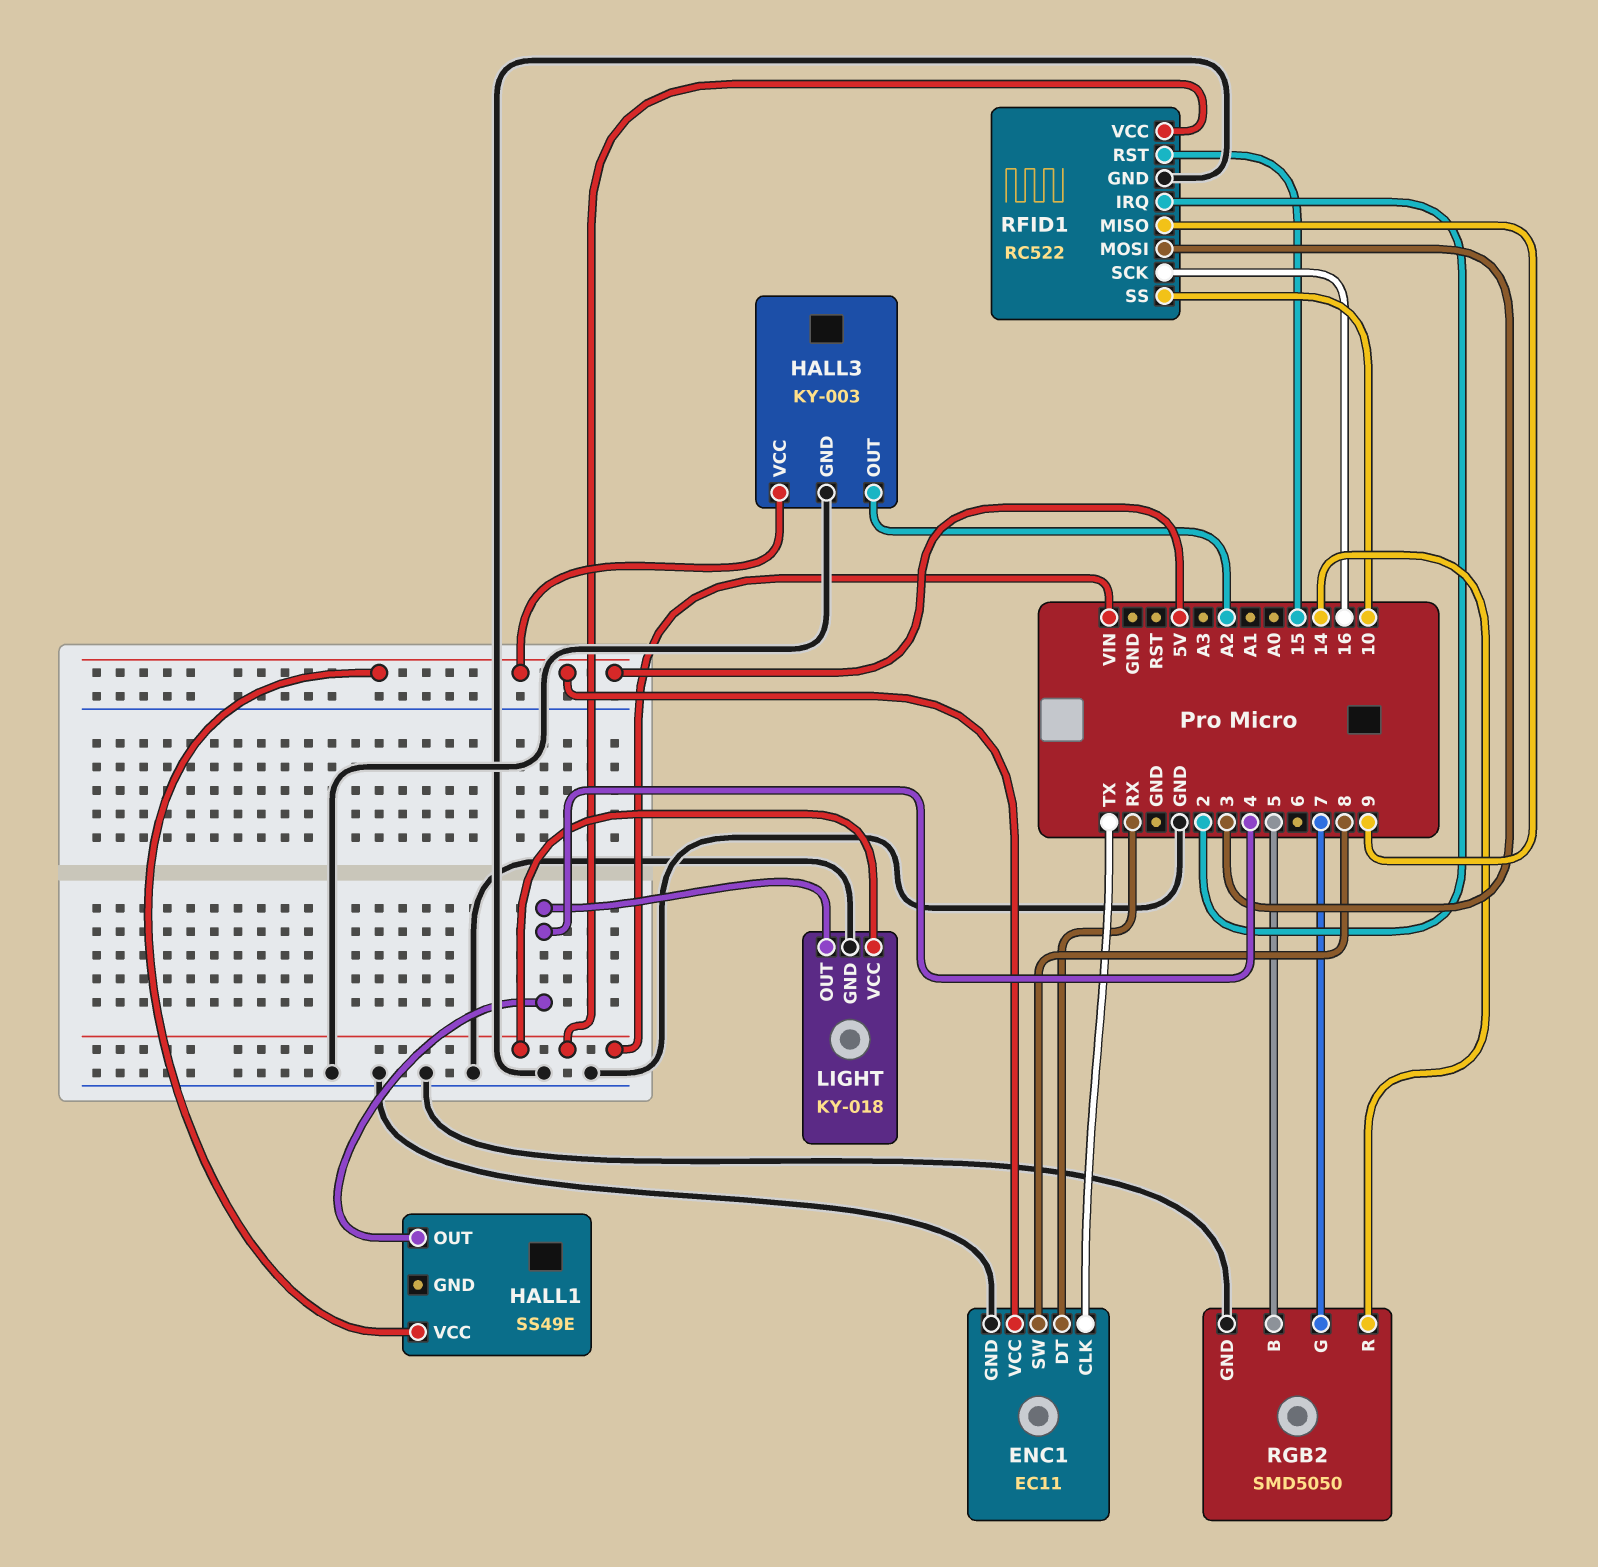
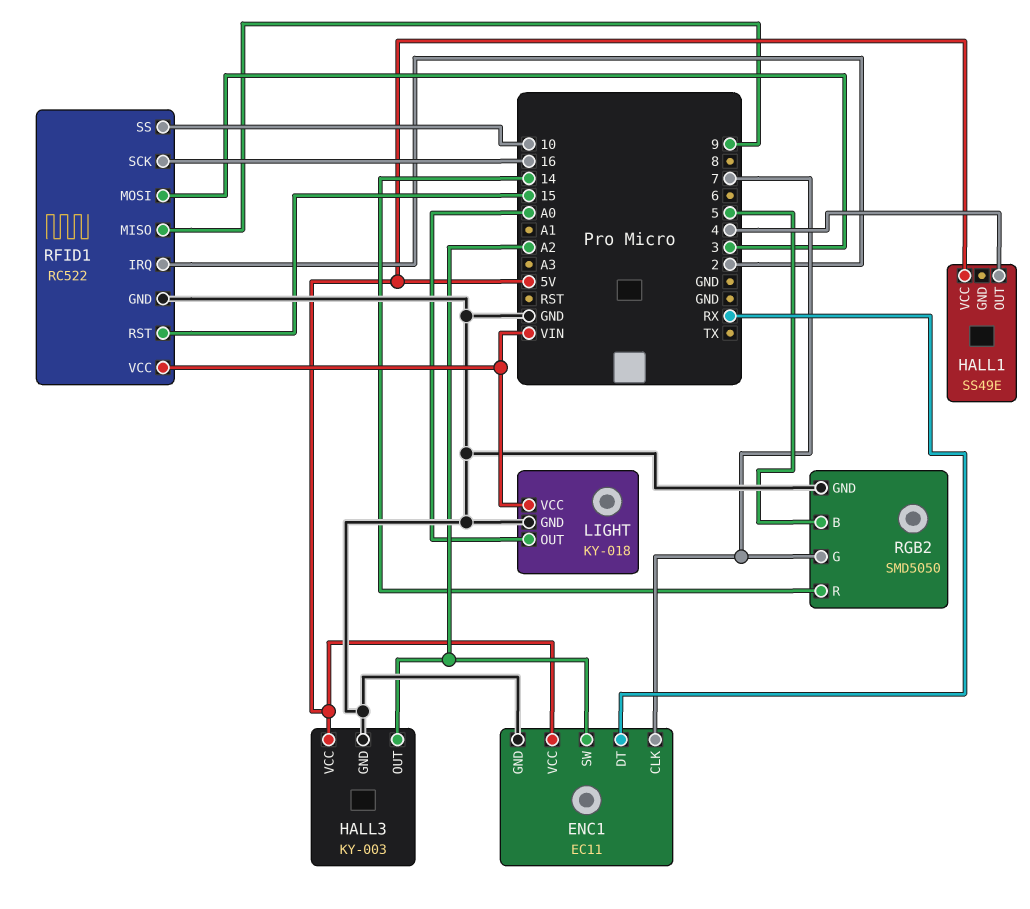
ENC1 pin CLK: TX -> 7
ENC1 pin SW: 8 -> A2
LIGHT pin OUT: 4 -> A0

